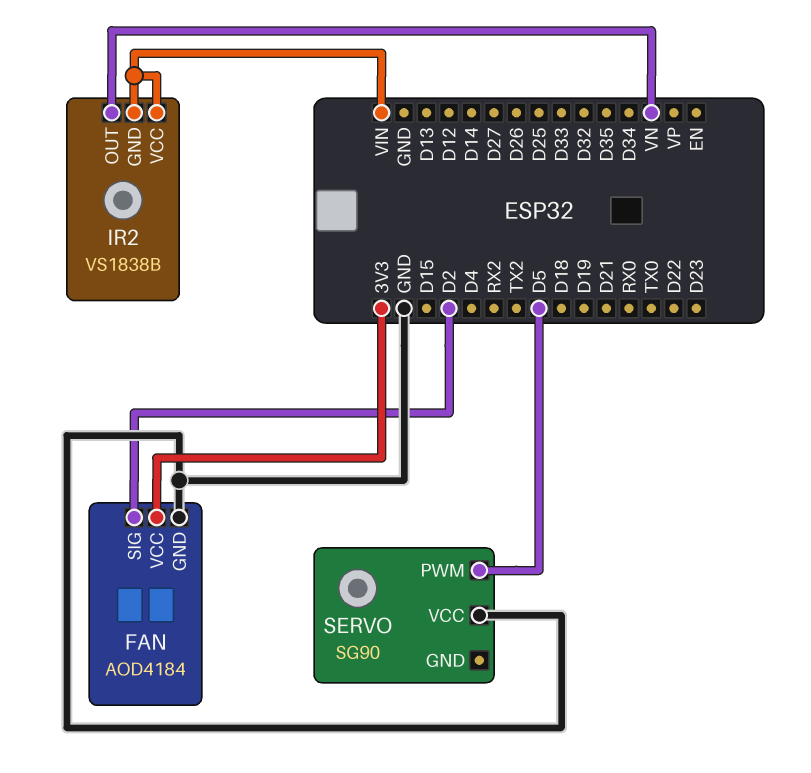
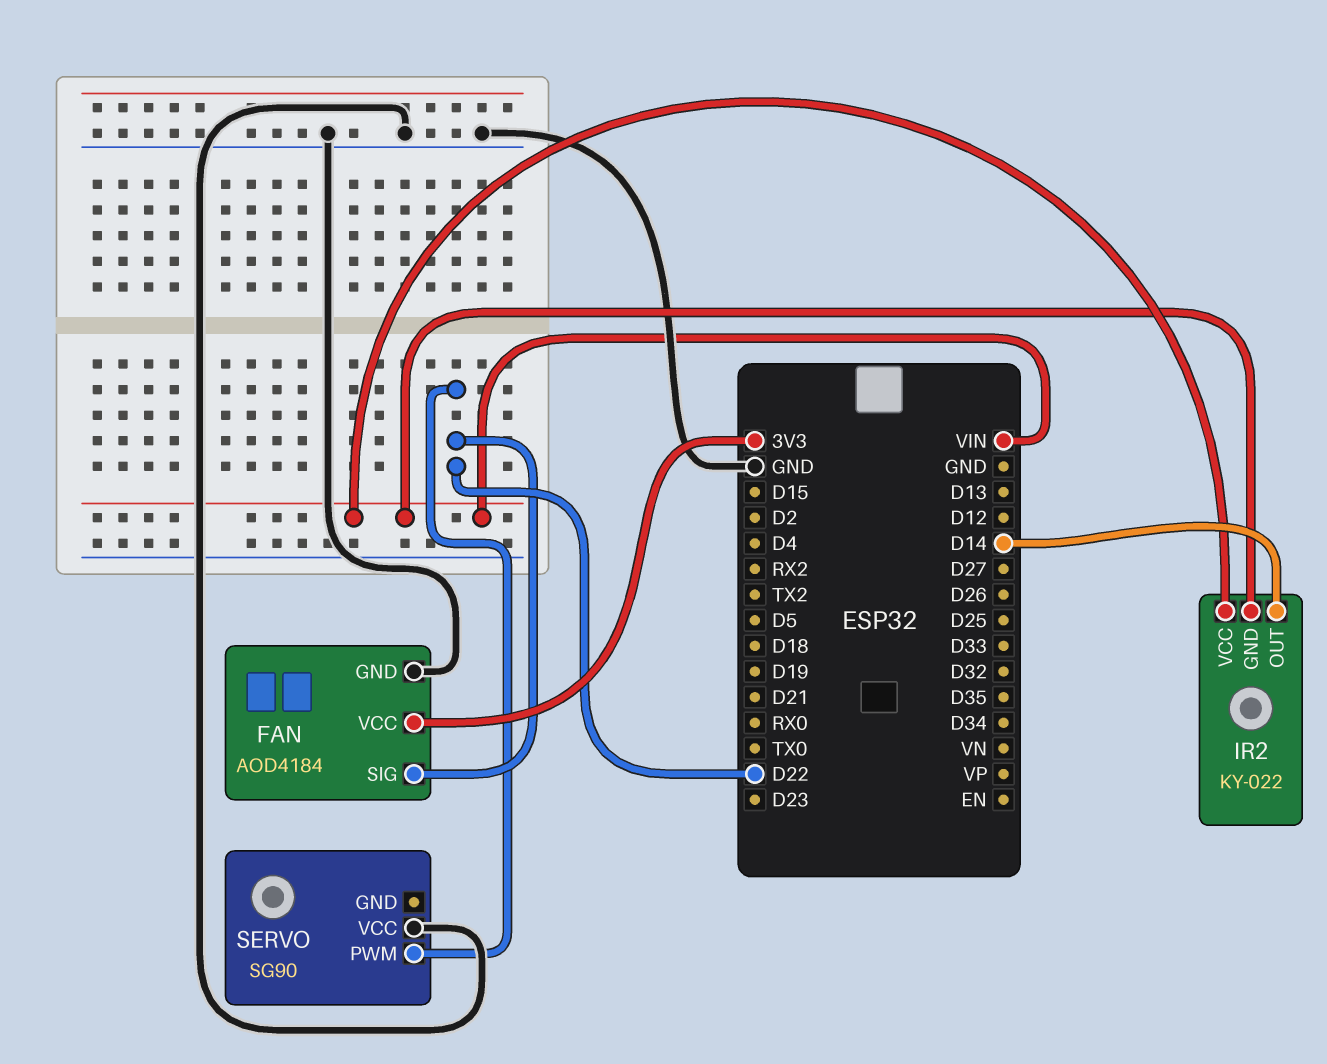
FAN pin SIG: D2 -> D22
IR2: VS1838B -> KY-022
IR2 pin OUT: VN -> D14
SERVO pin PWM: D5 -> D22

